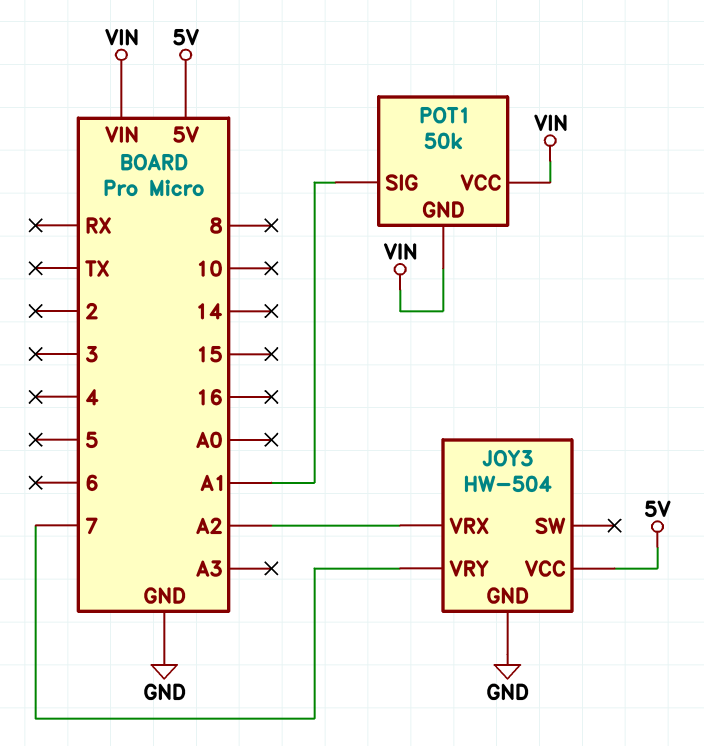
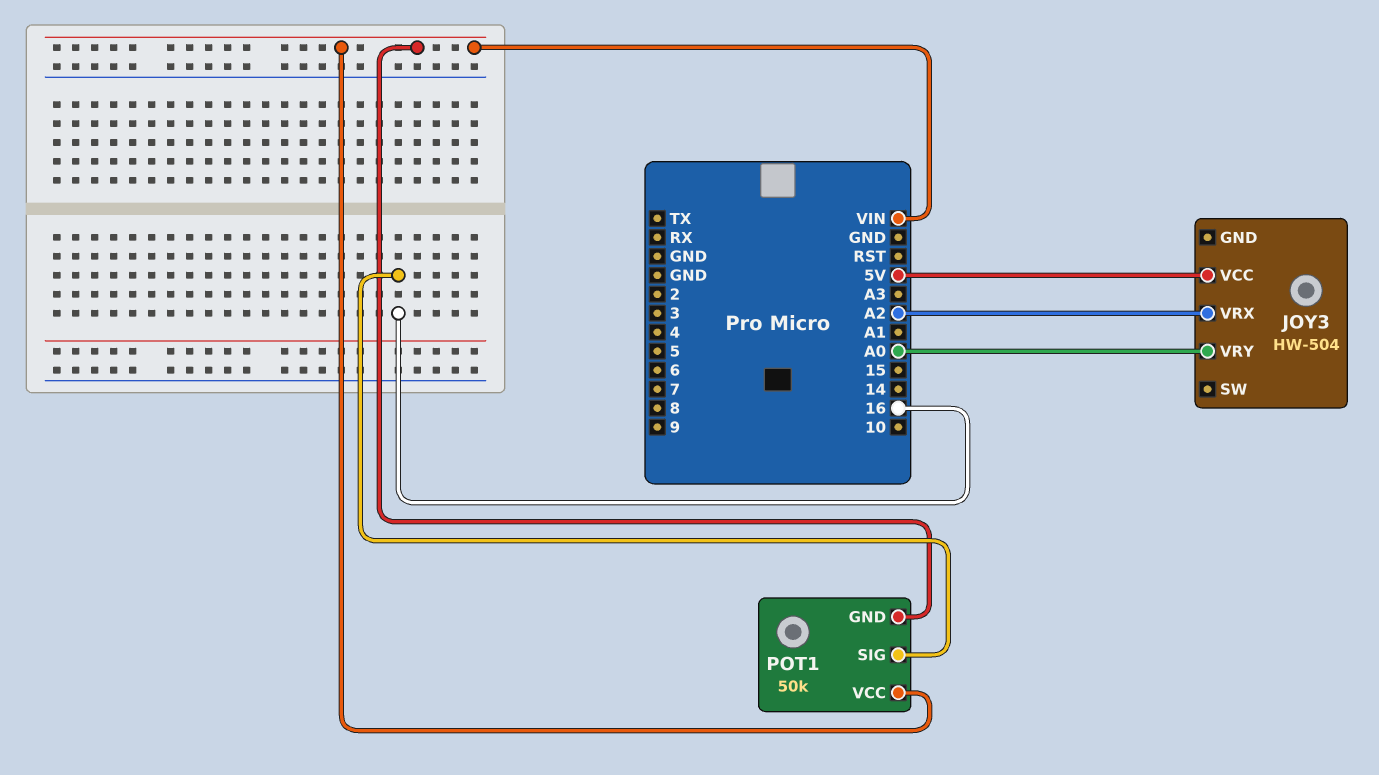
JOY3 pin GND: GND -> none
JOY3 pin VRY: 7 -> A0
POT1 pin SIG: A1 -> 16

